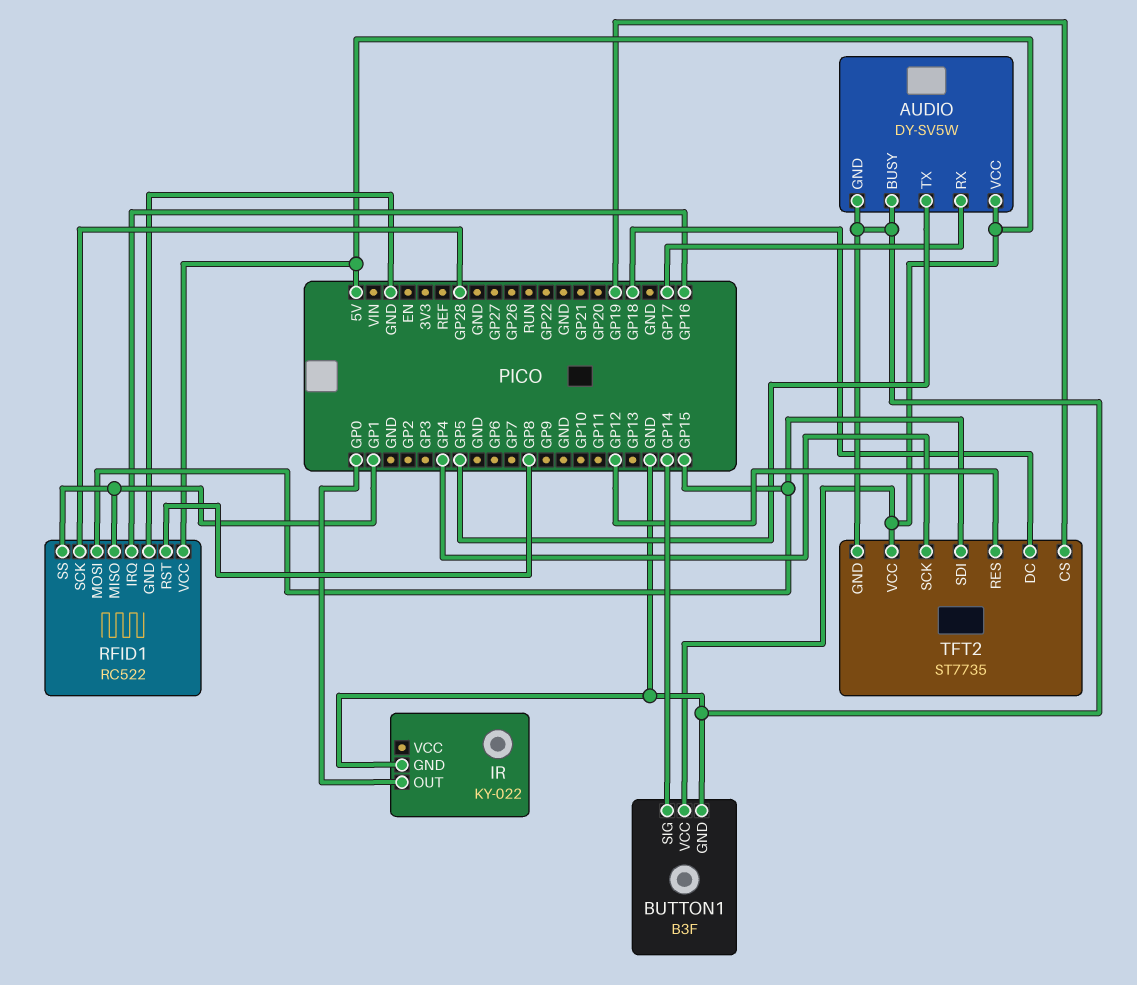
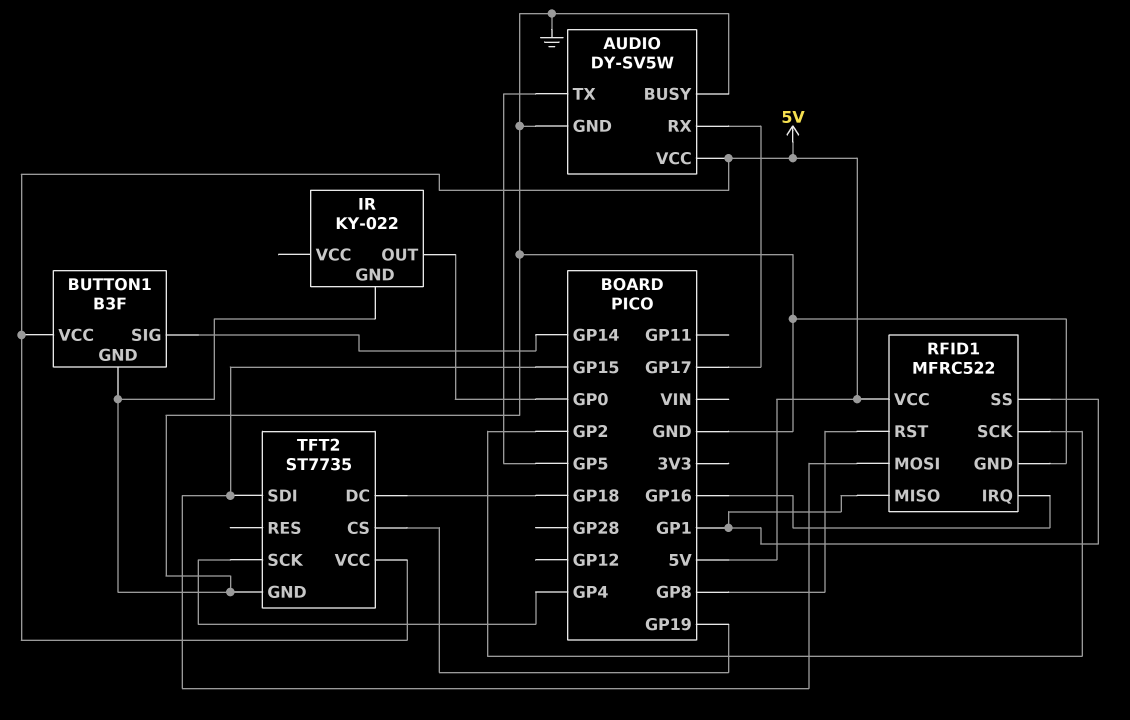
RFID1: RC522 -> MFRC522
RFID1 pin SCK: GP28 -> GP2
TFT2 pin RES: GP12 -> none

